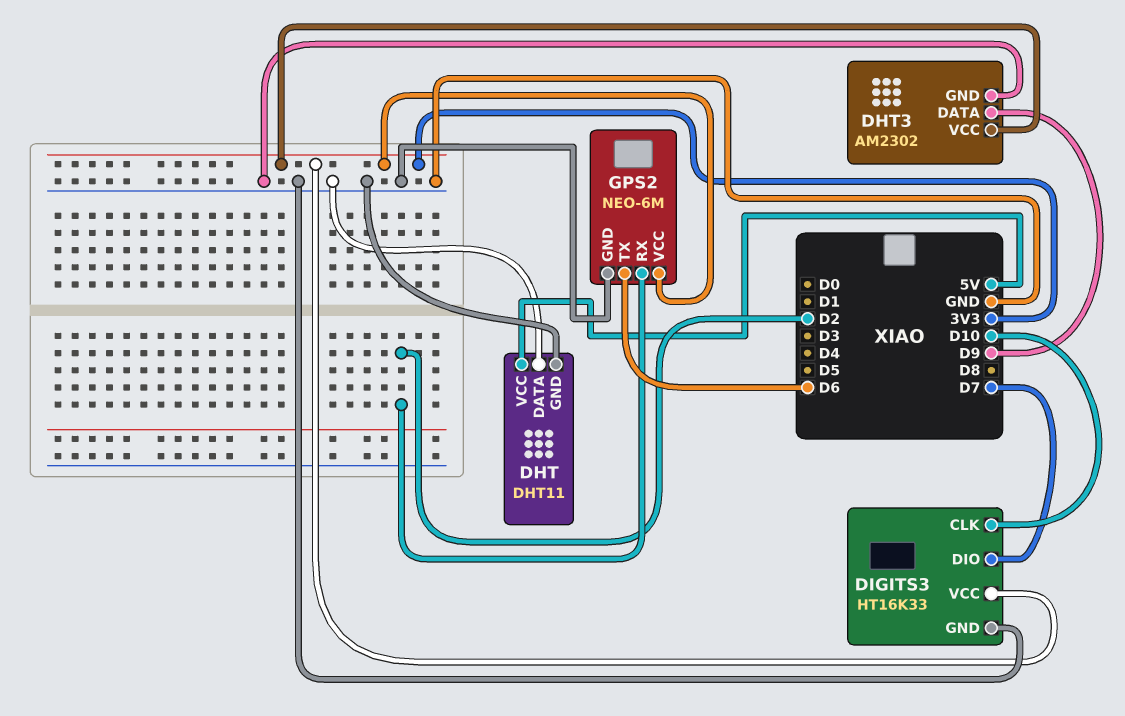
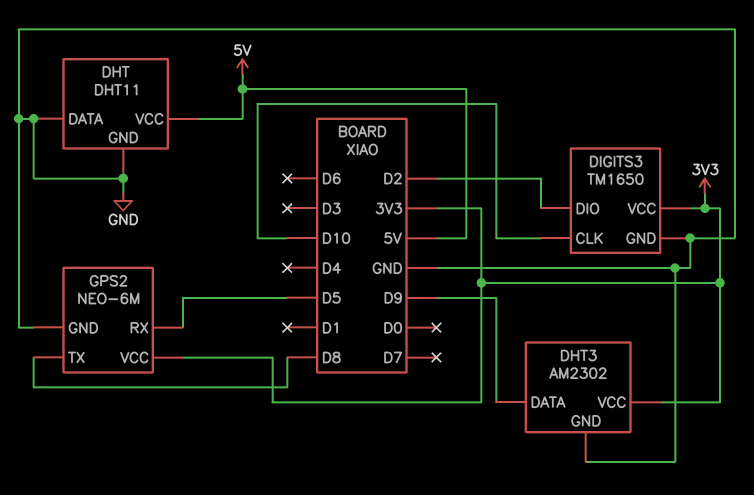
DIGITS3: HT16K33 -> TM1650
DIGITS3 pin DIO: D7 -> D2
GPS2 pin RX: D2 -> D5
GPS2 pin TX: D6 -> D8

